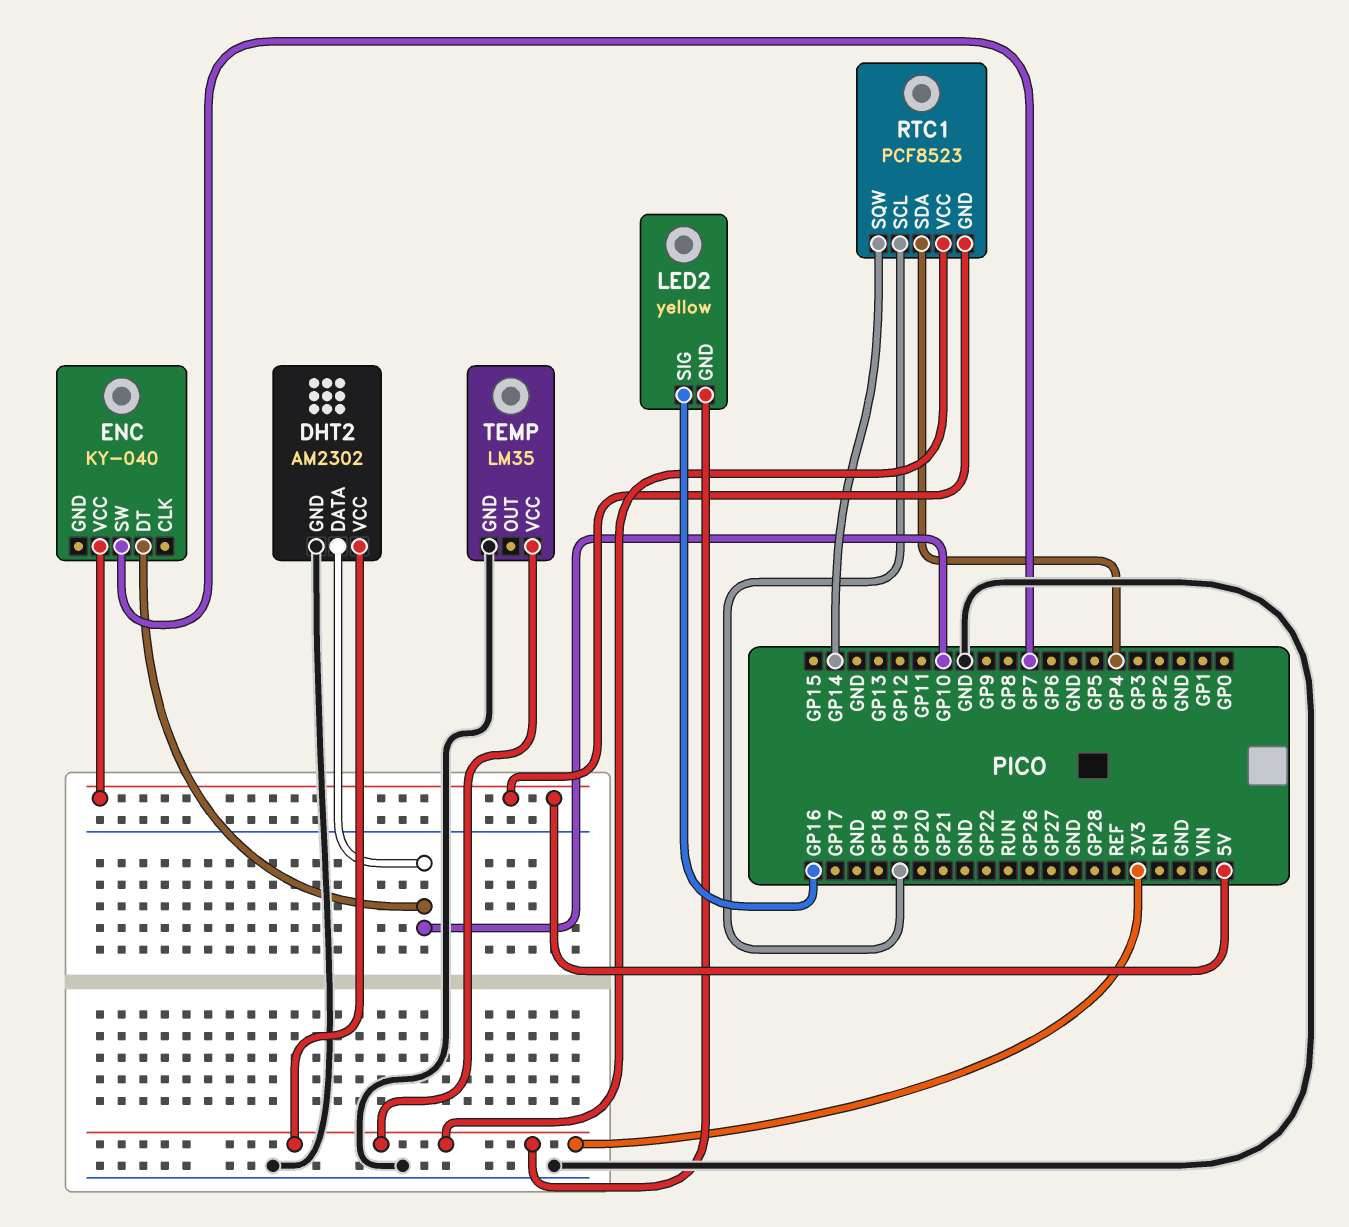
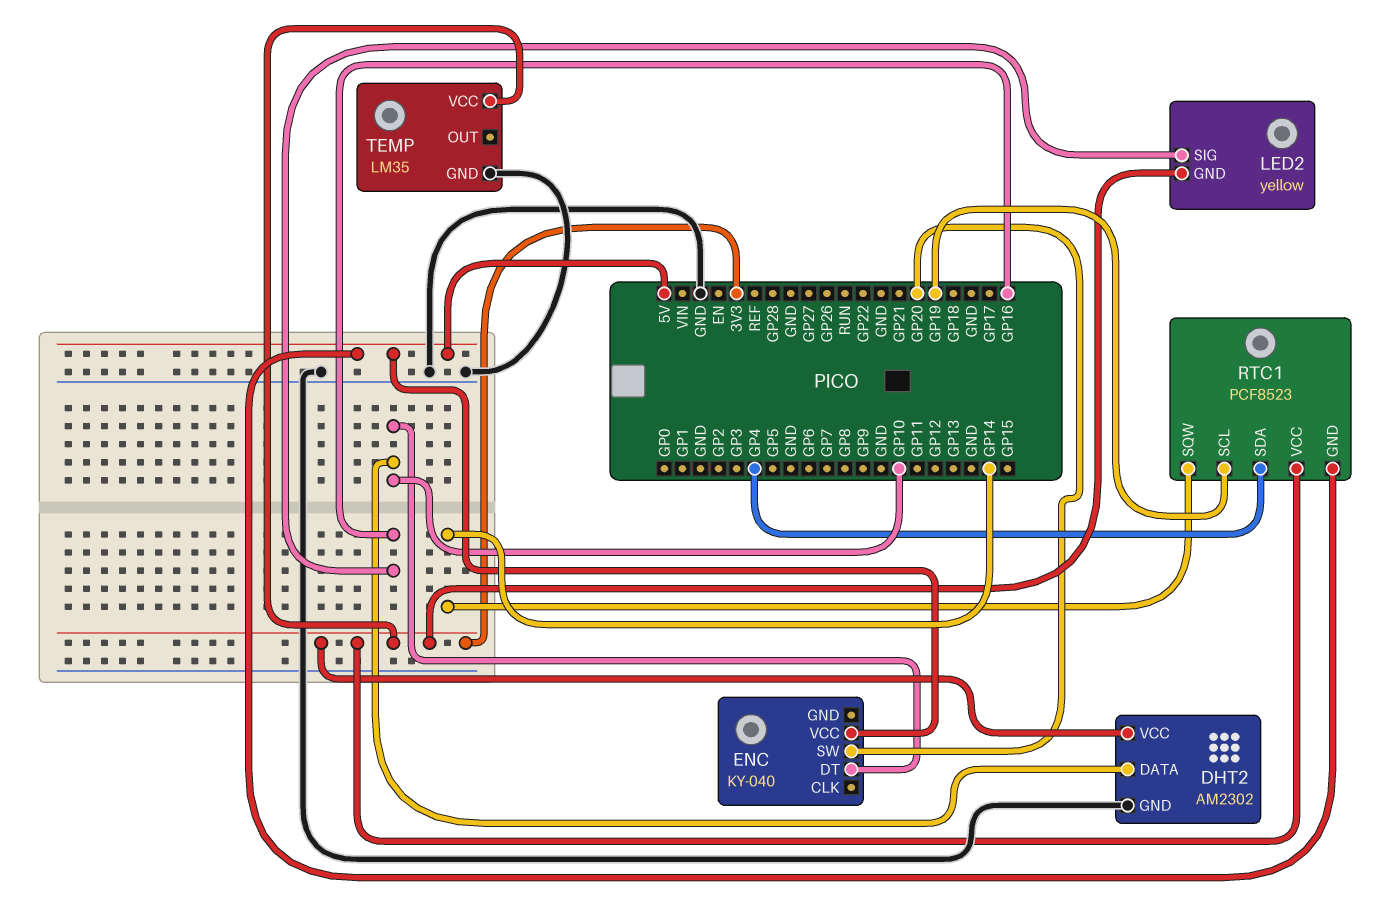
ENC pin SW: GP7 -> GP20

